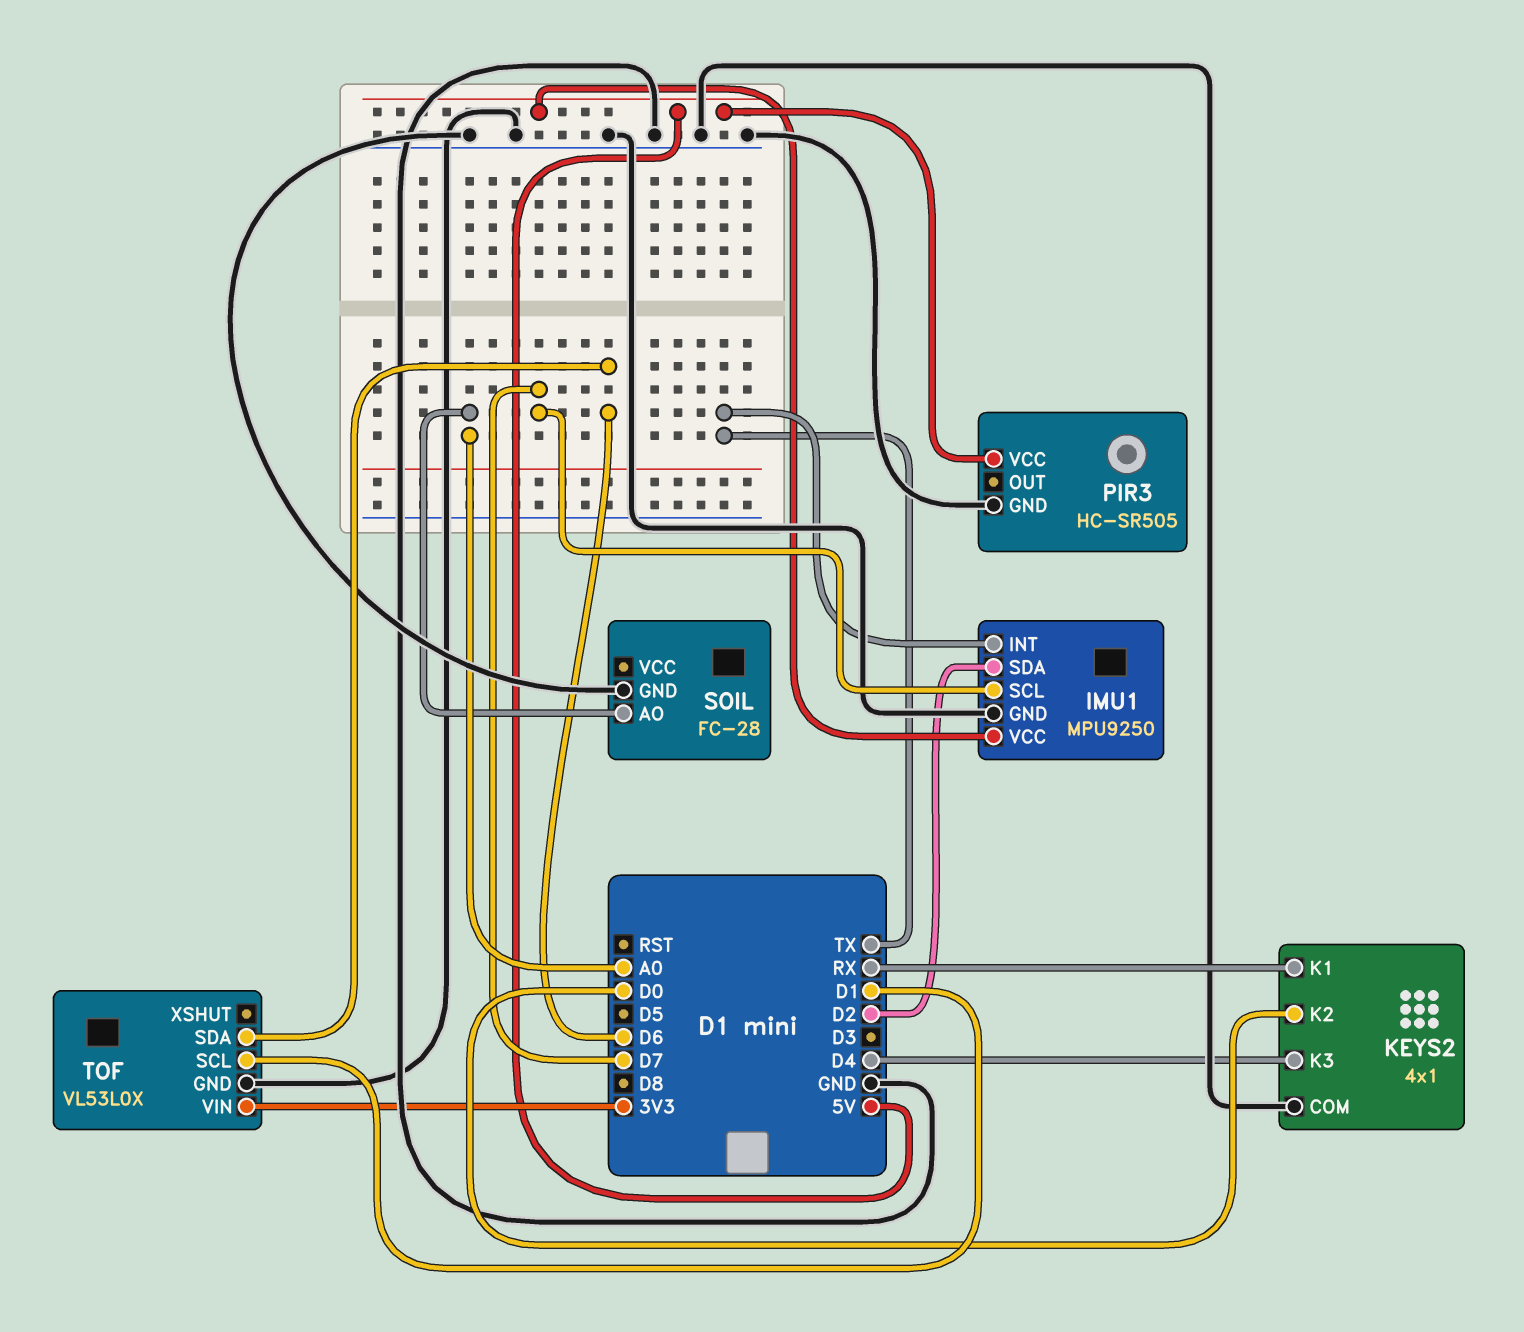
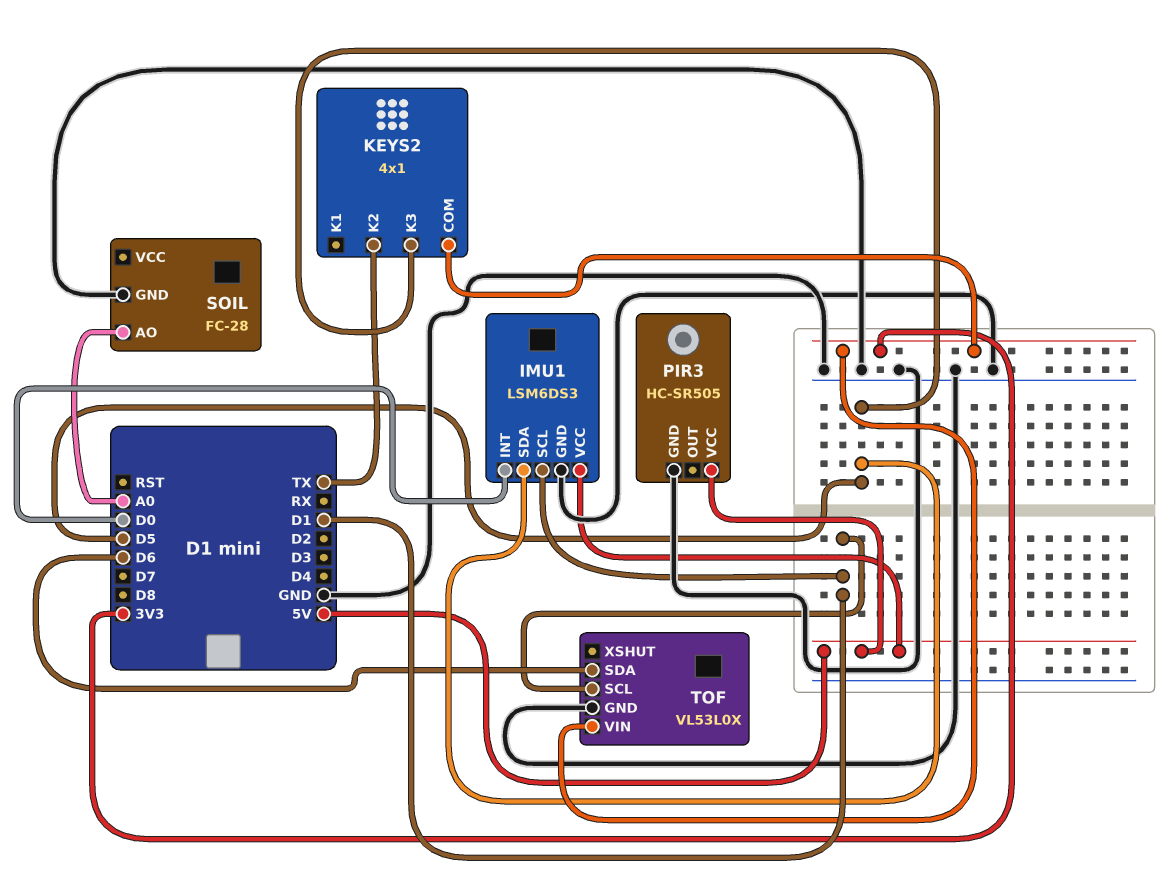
IMU1: MPU9250 -> LSM6DS3
IMU1 pin INT: TX -> D0
IMU1 pin SCL: D7 -> D1
IMU1 pin SDA: D2 -> D5
KEYS2 pin COM: GND -> 3V3
KEYS2 pin K1: RX -> none
KEYS2 pin K2: D0 -> TX
KEYS2 pin K3: D4 -> D5

